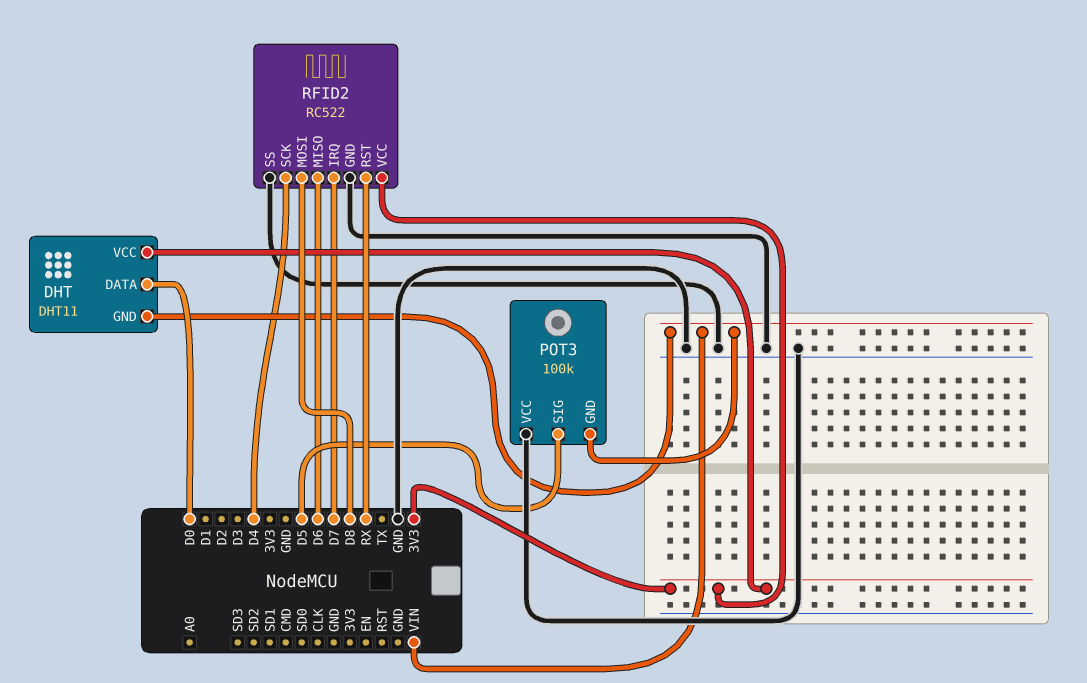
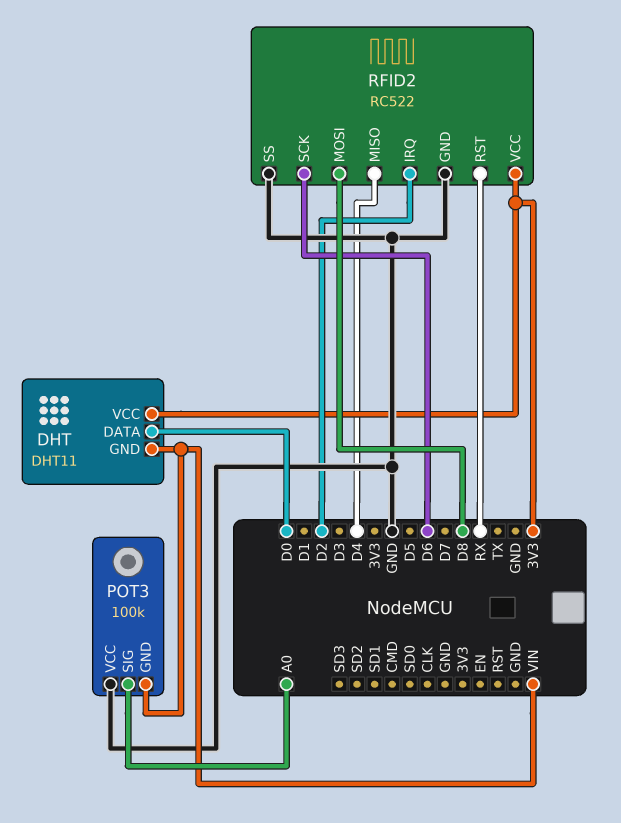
POT3 pin SIG: D5 -> A0
RFID2 pin IRQ: D7 -> D2
RFID2 pin MISO: D6 -> D4
RFID2 pin SCK: D4 -> D6

